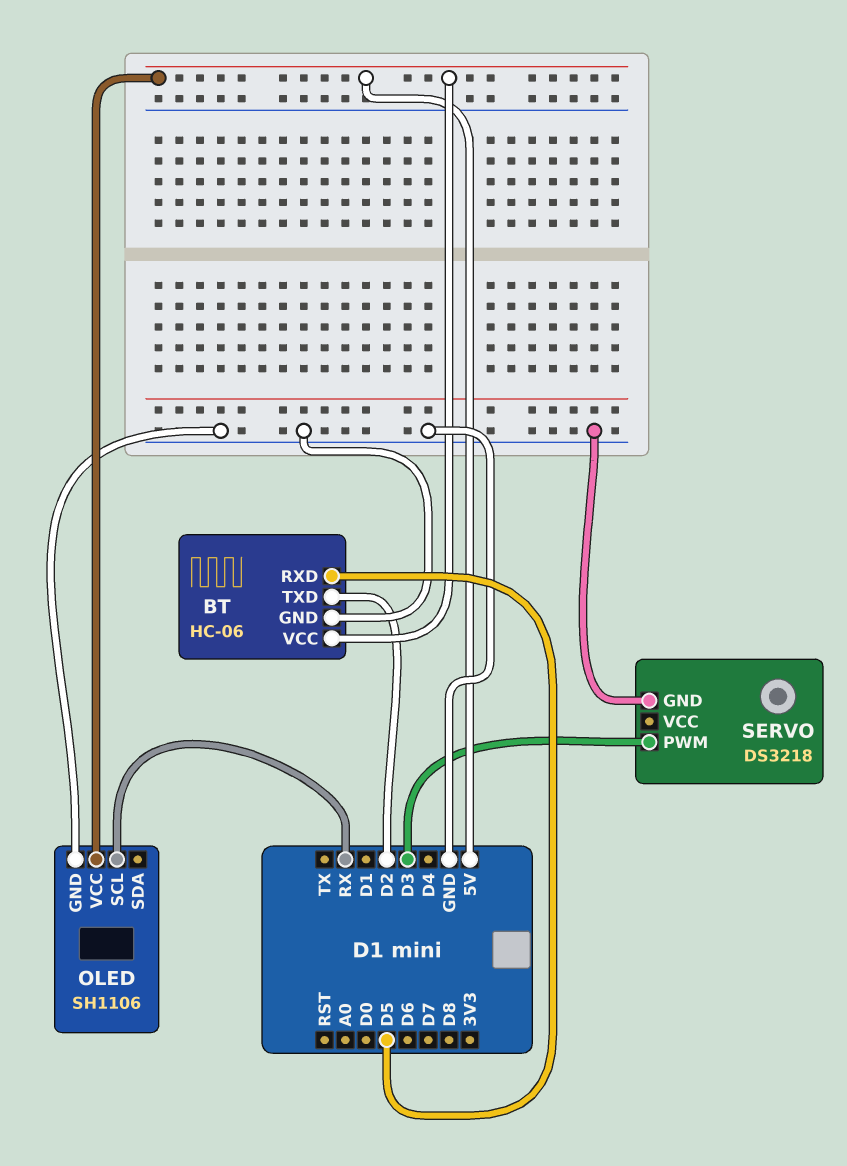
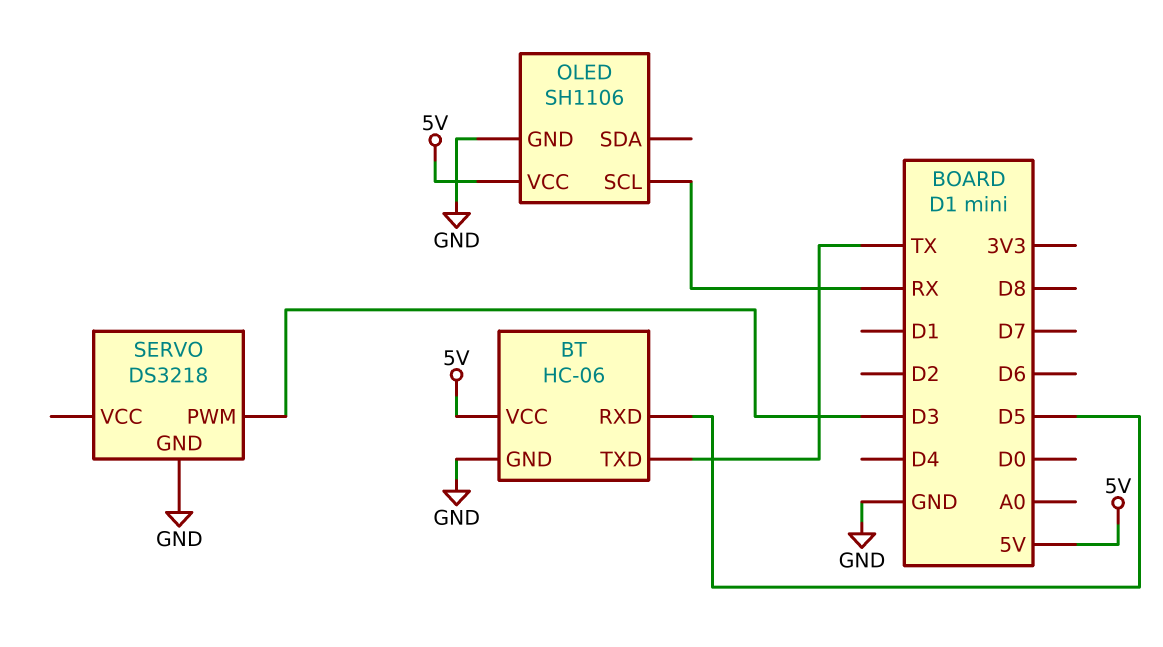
BT pin TXD: D2 -> TX

